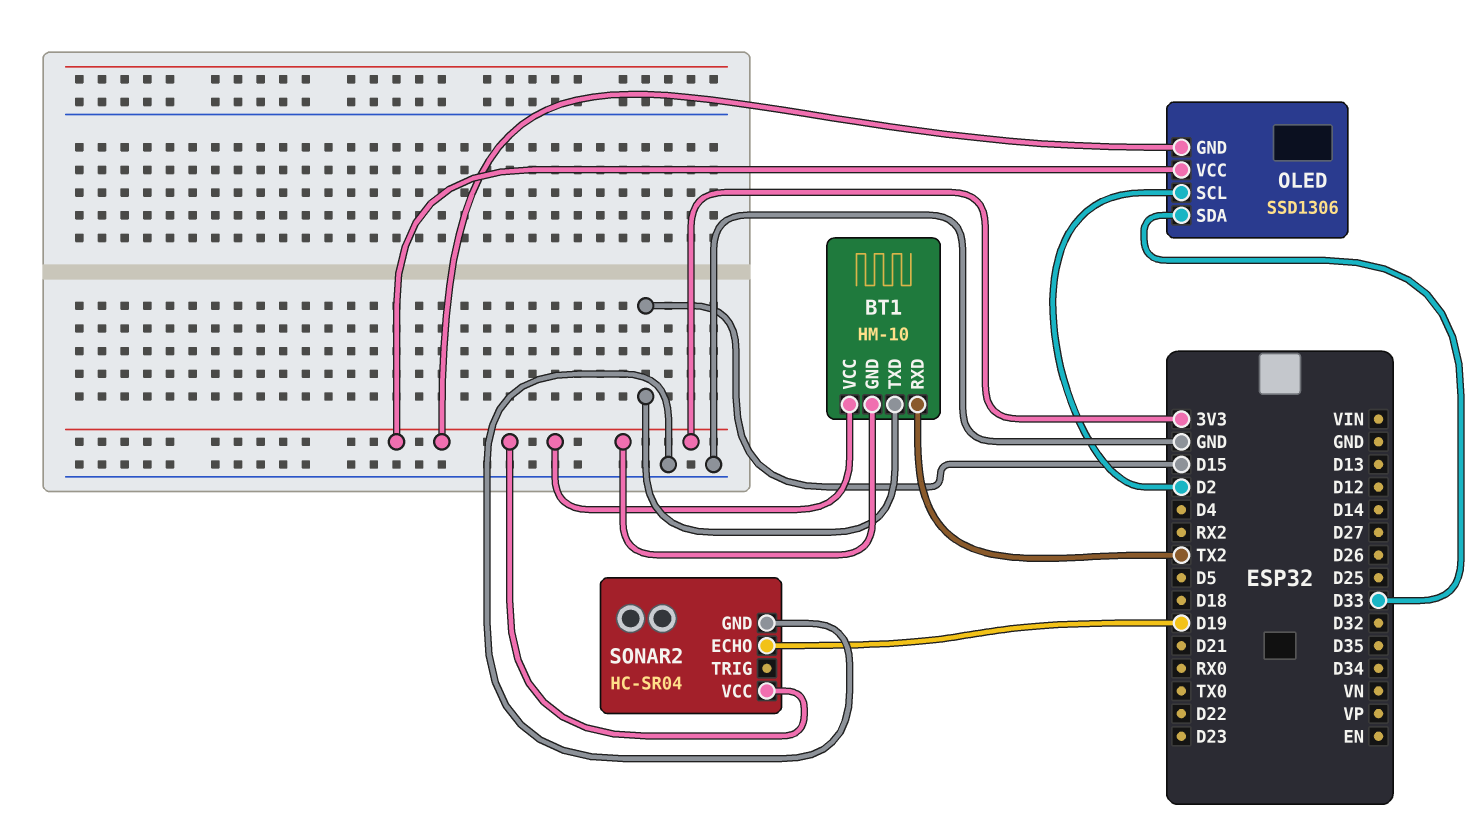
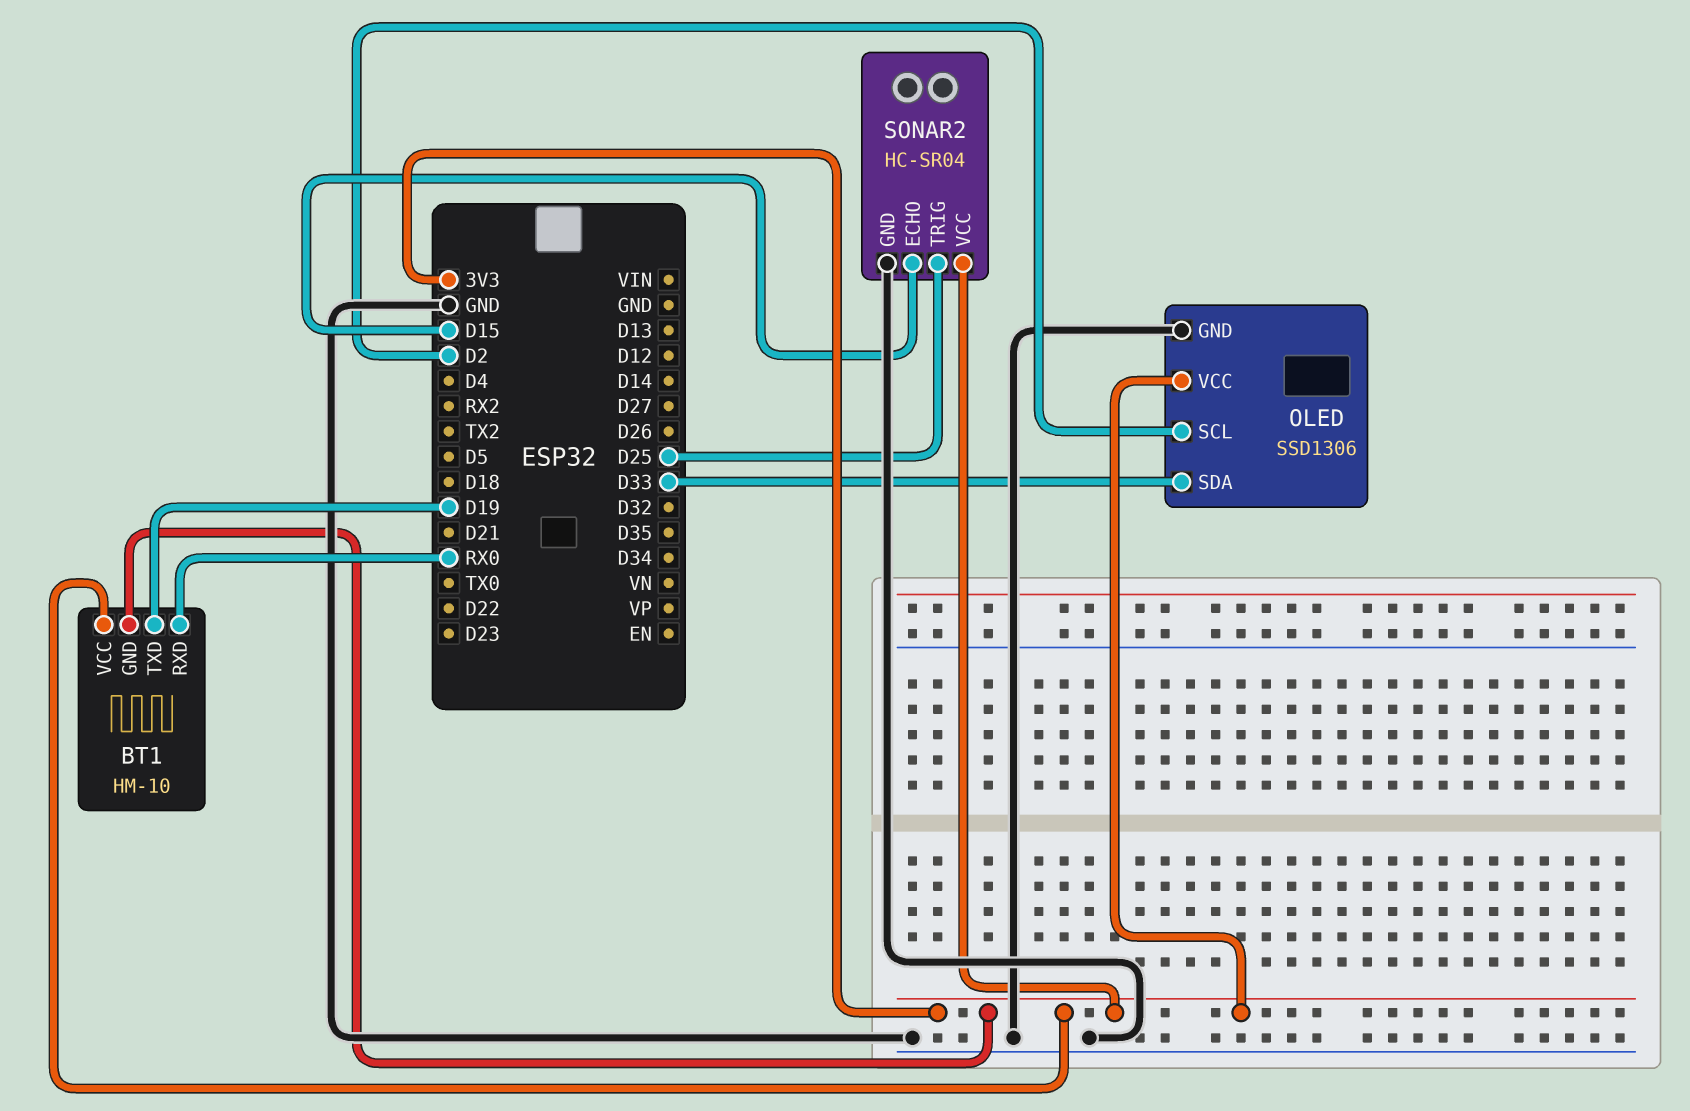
BT1 pin RXD: TX2 -> RX0
BT1 pin TXD: D15 -> D19
OLED pin GND: 3V3 -> GND
SONAR2 pin ECHO: D19 -> D15
SONAR2 pin TRIG: none -> D25

